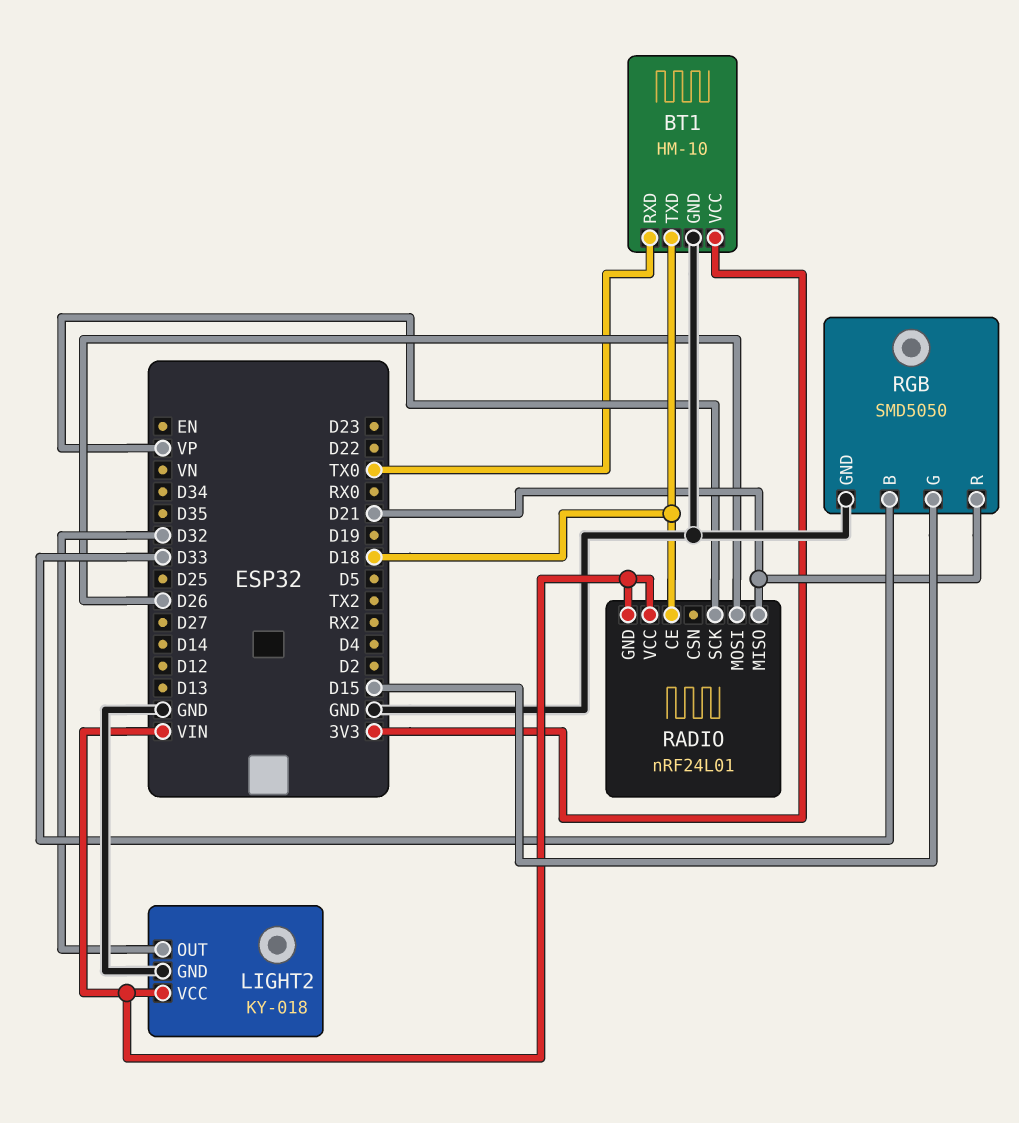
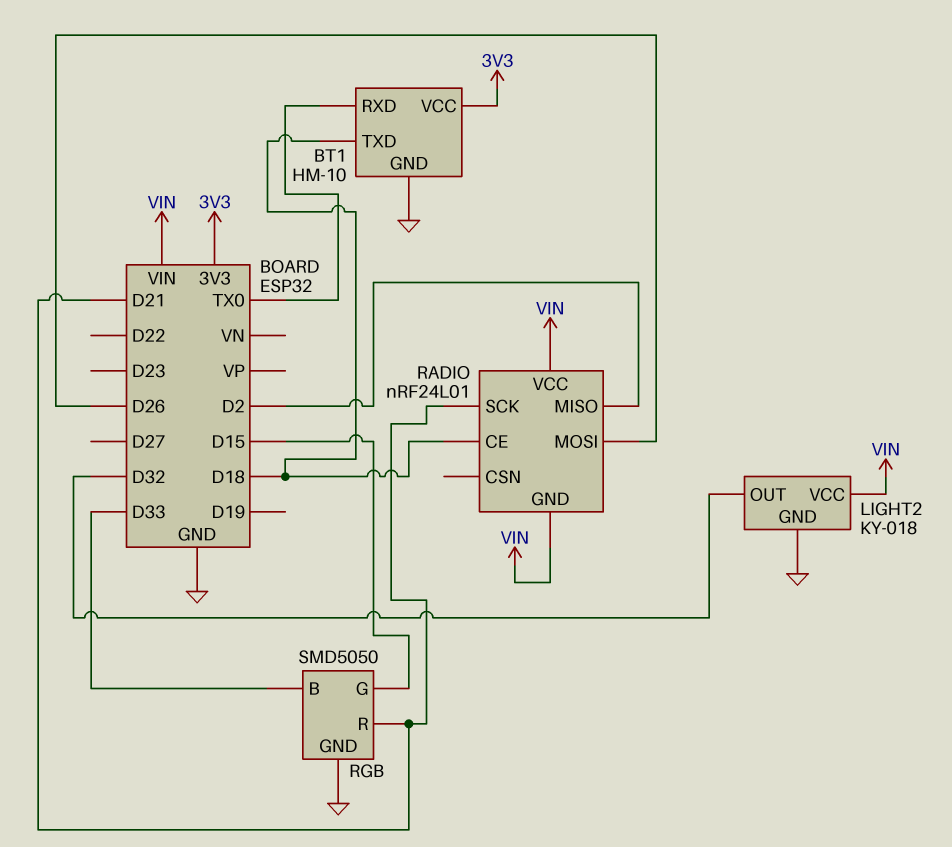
RADIO pin MISO: D21 -> D2
RADIO pin SCK: VP -> D21

